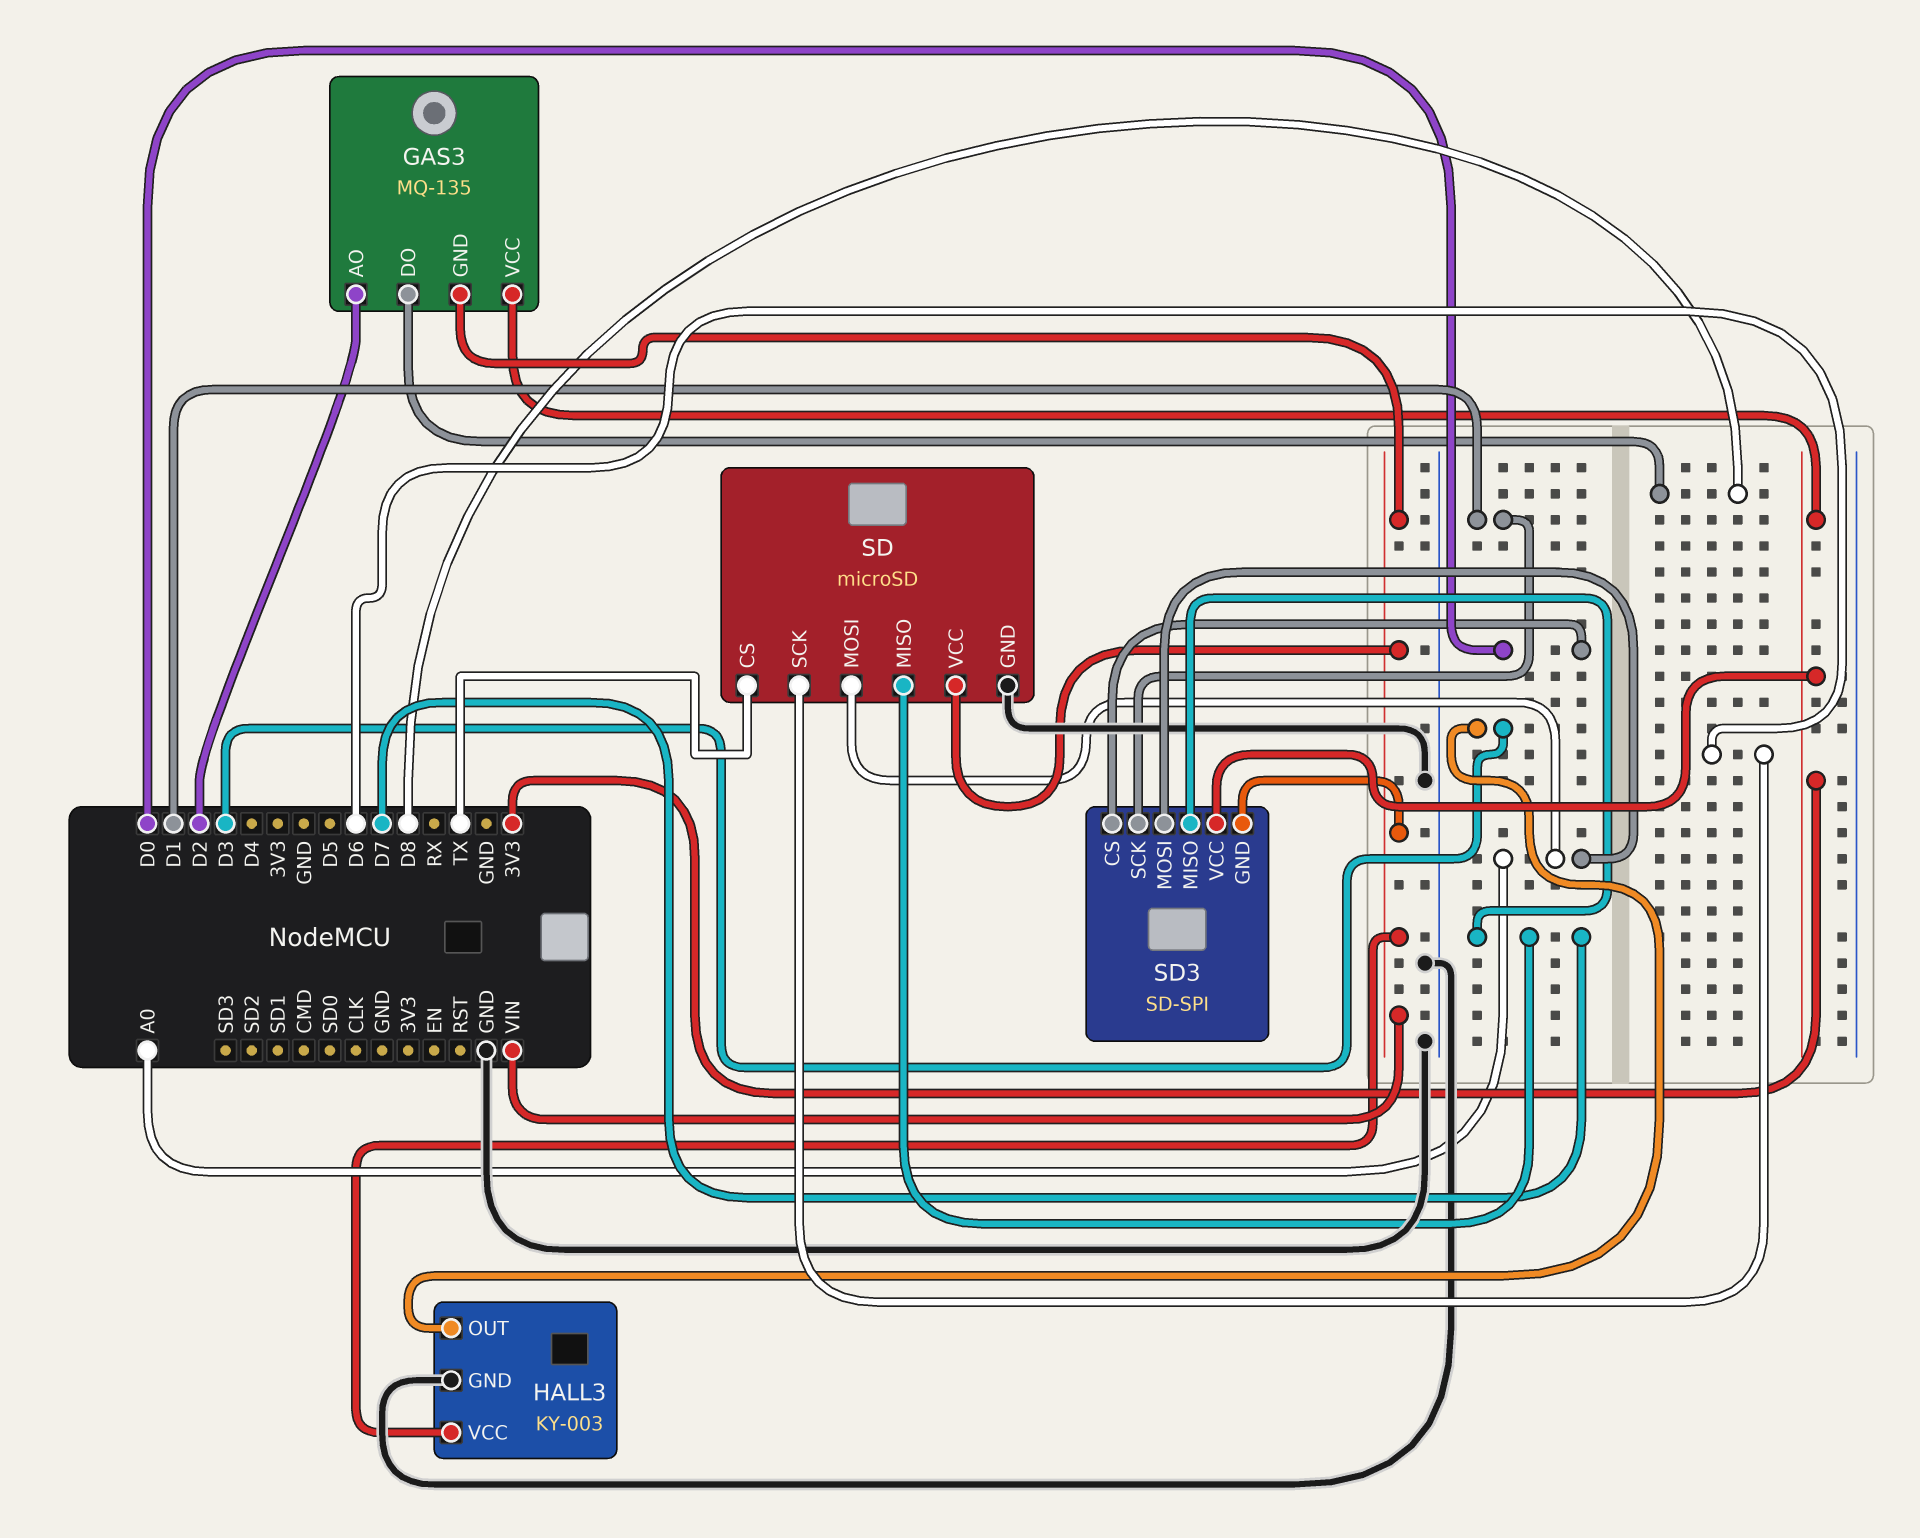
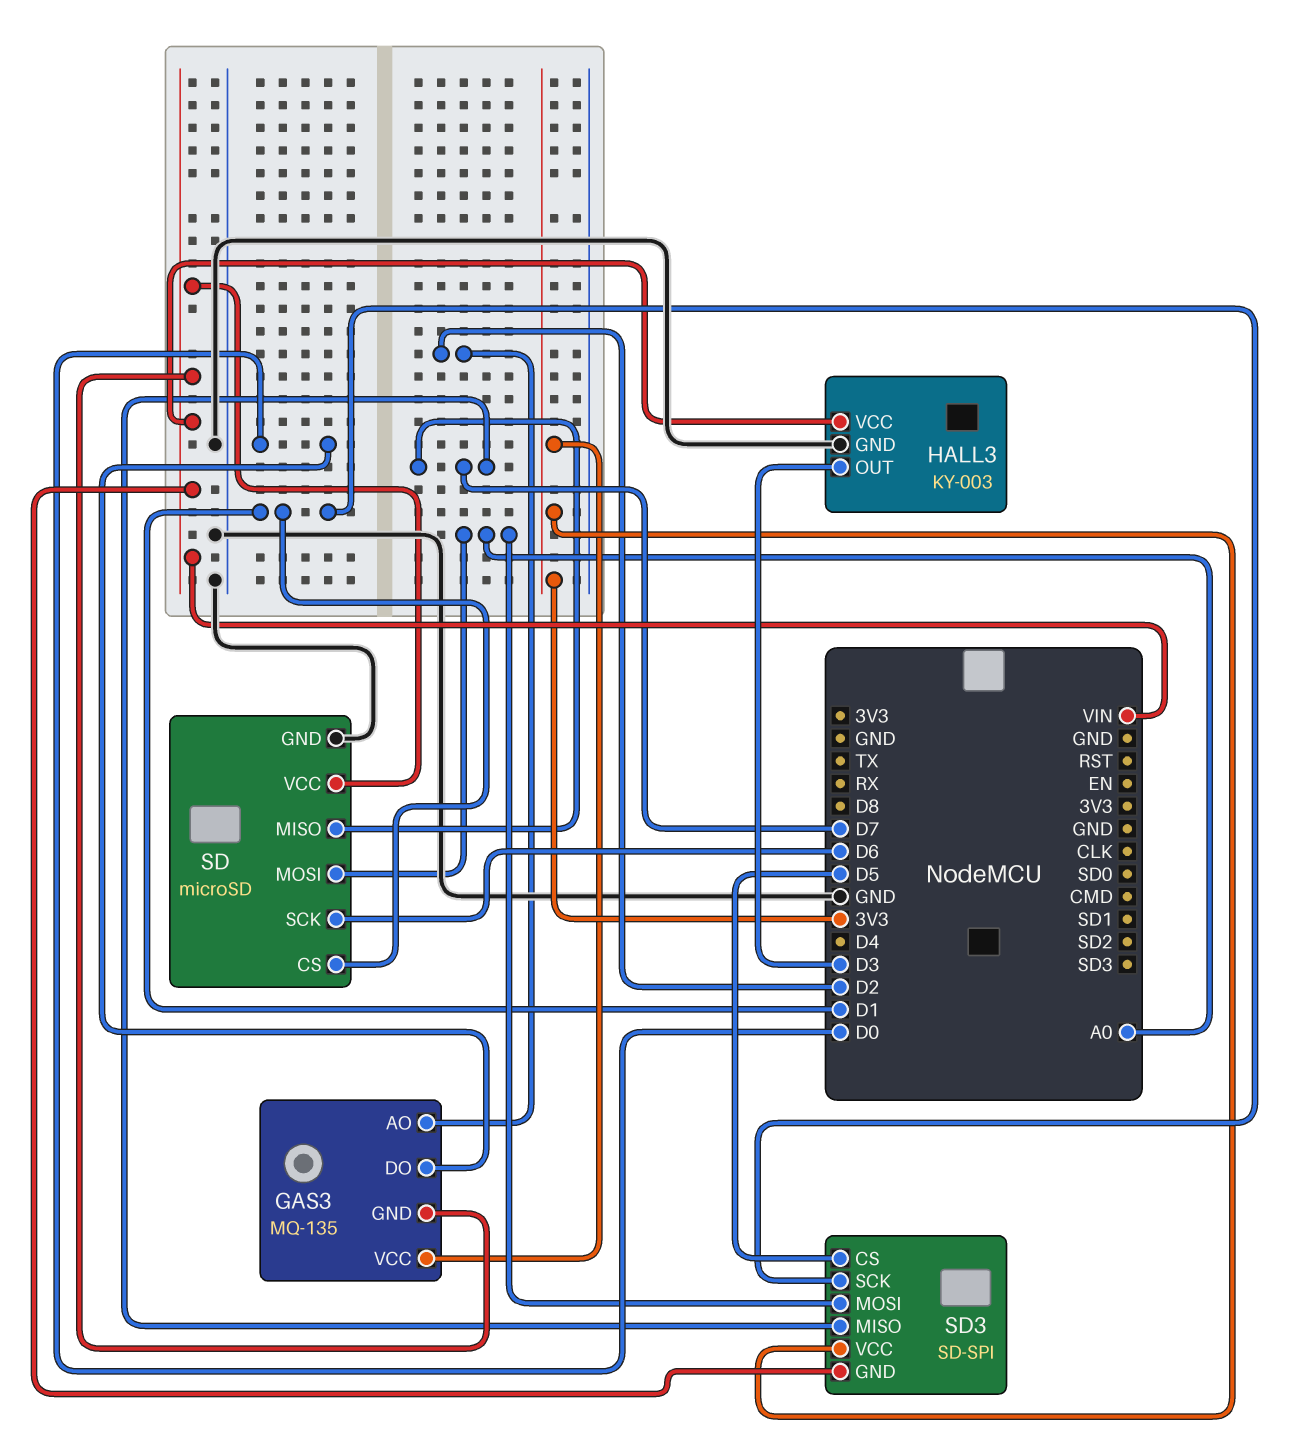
GAS3 pin DO: D8 -> D0
SD pin CS: TX -> D1
SD3 pin CS: D0 -> D5

